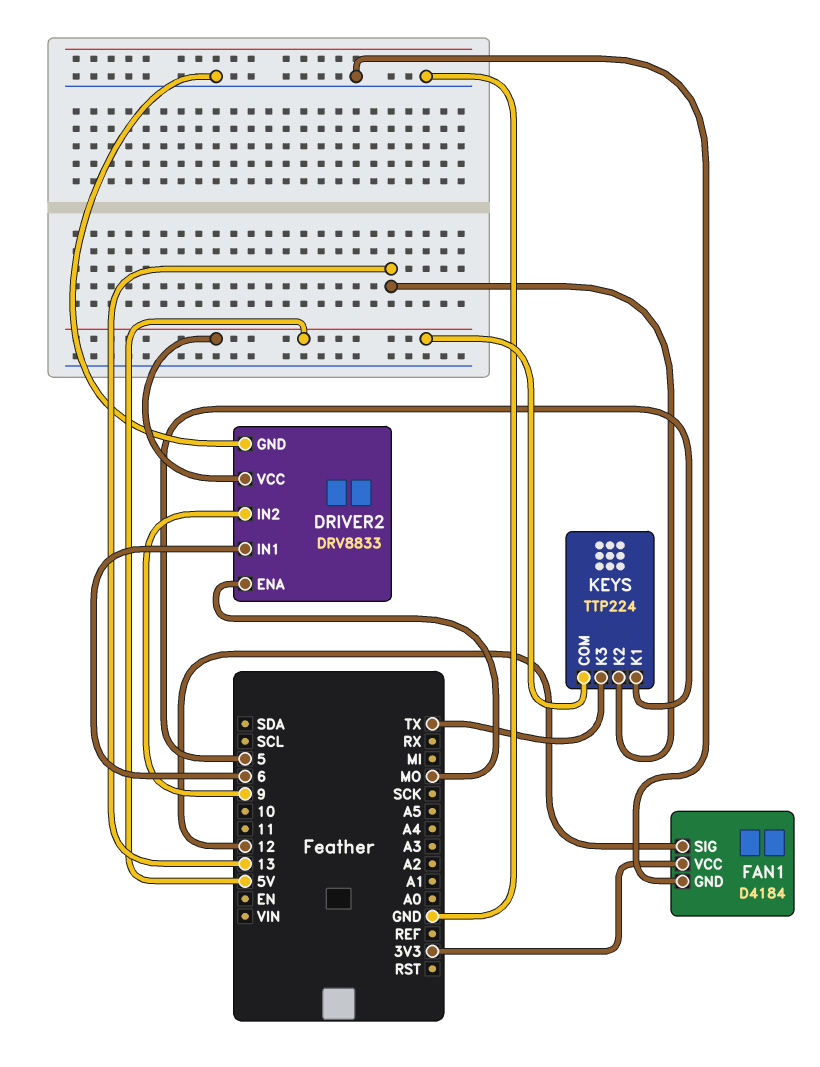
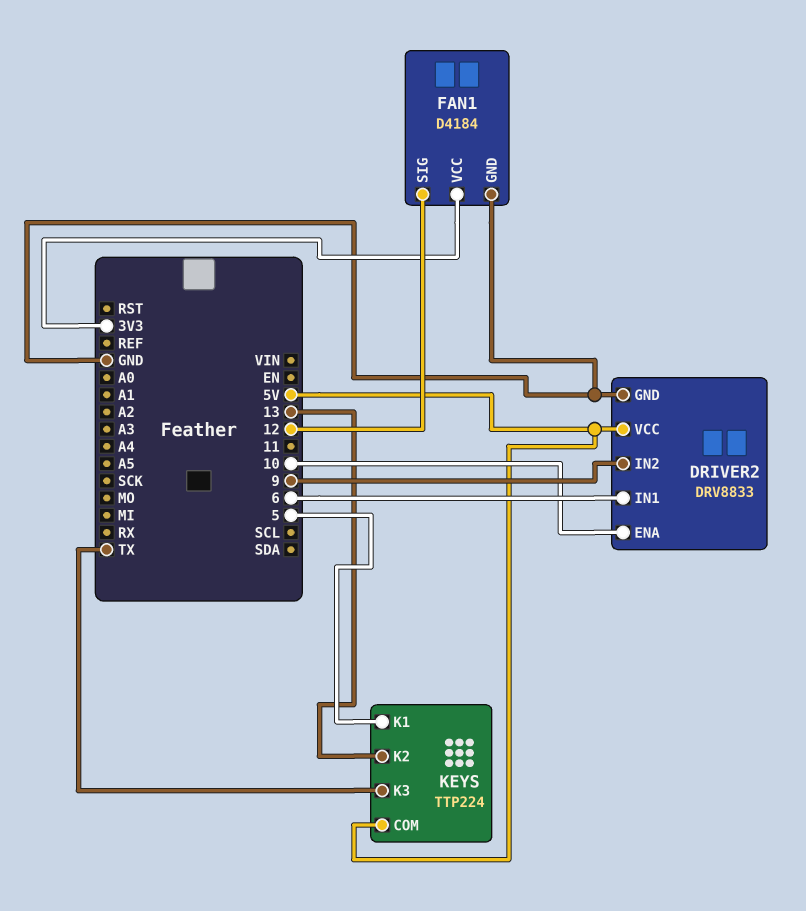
DRIVER2 pin ENA: MO -> 10

